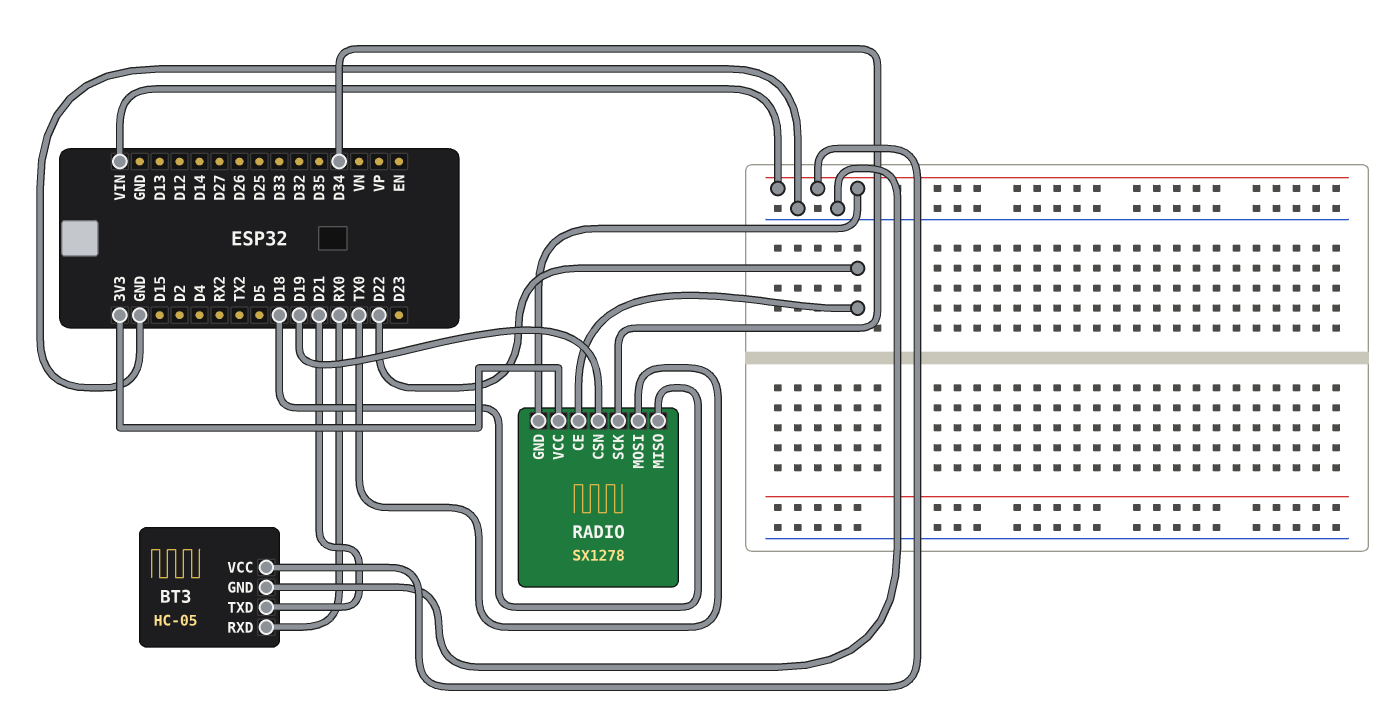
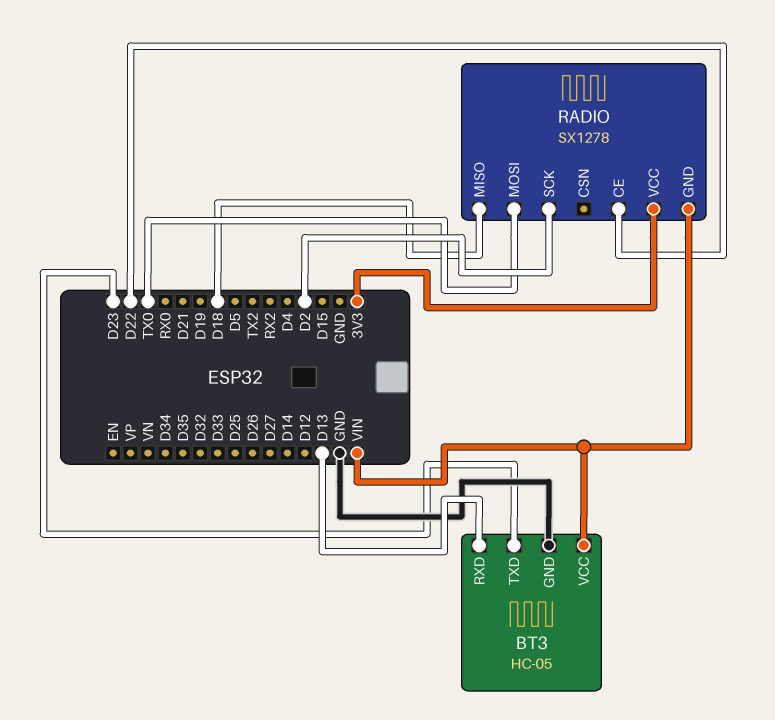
BT3 pin RXD: RX0 -> D13
BT3 pin TXD: D21 -> D23
RADIO pin CSN: D19 -> none
RADIO pin SCK: D34 -> D2

